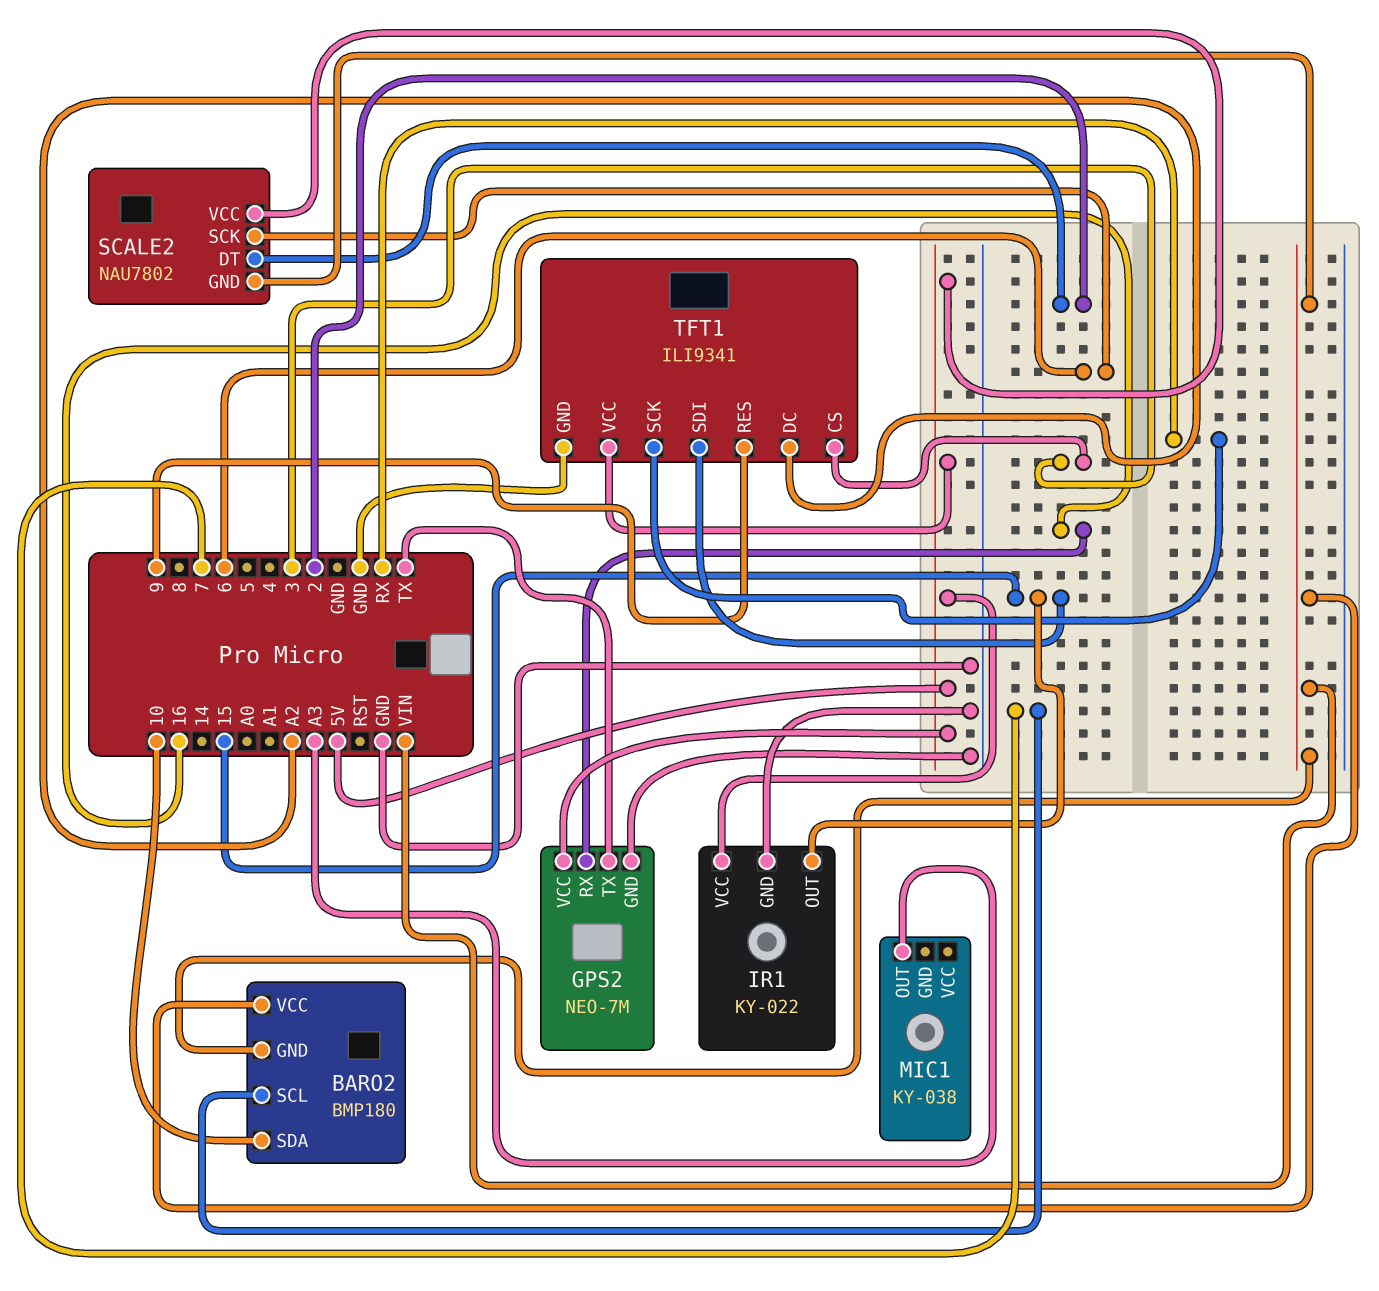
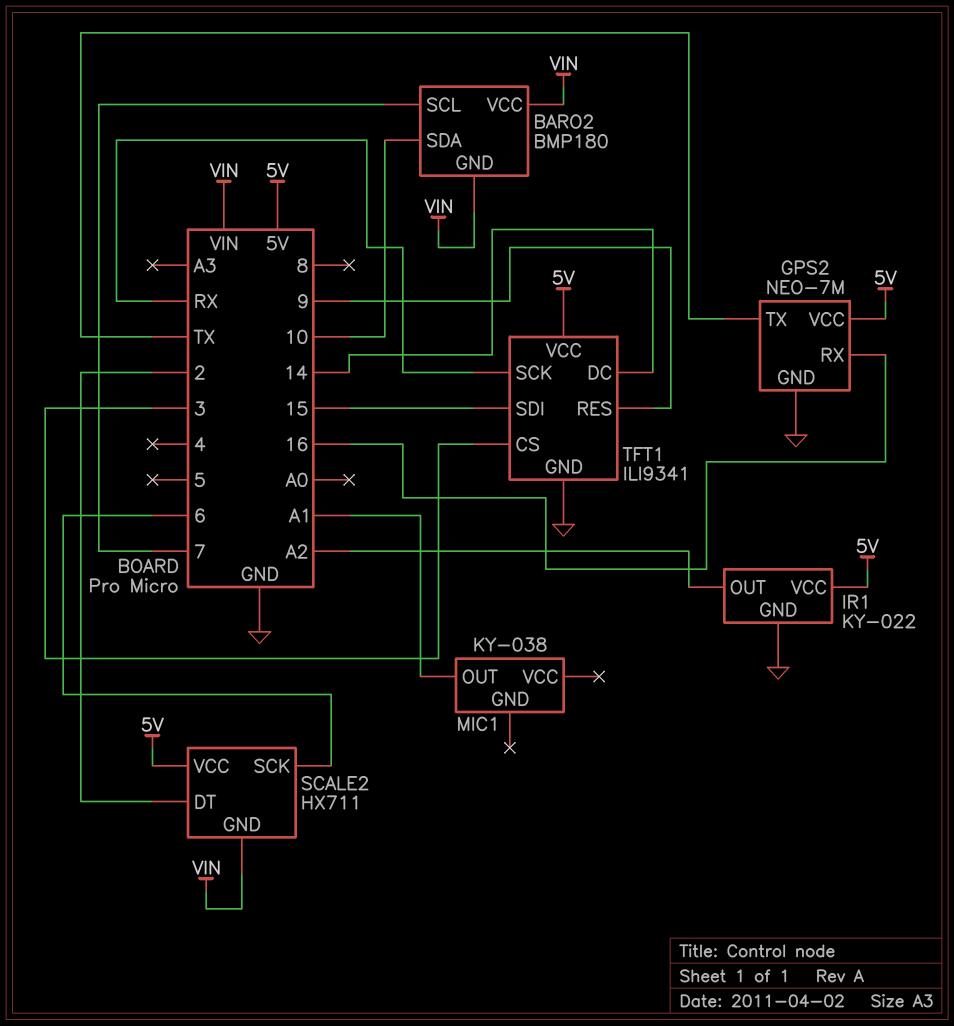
IR1 pin OUT: 15 -> A2
MIC1 pin OUT: A3 -> A1
SCALE2: NAU7802 -> HX711
TFT1 pin DC: A2 -> 14

